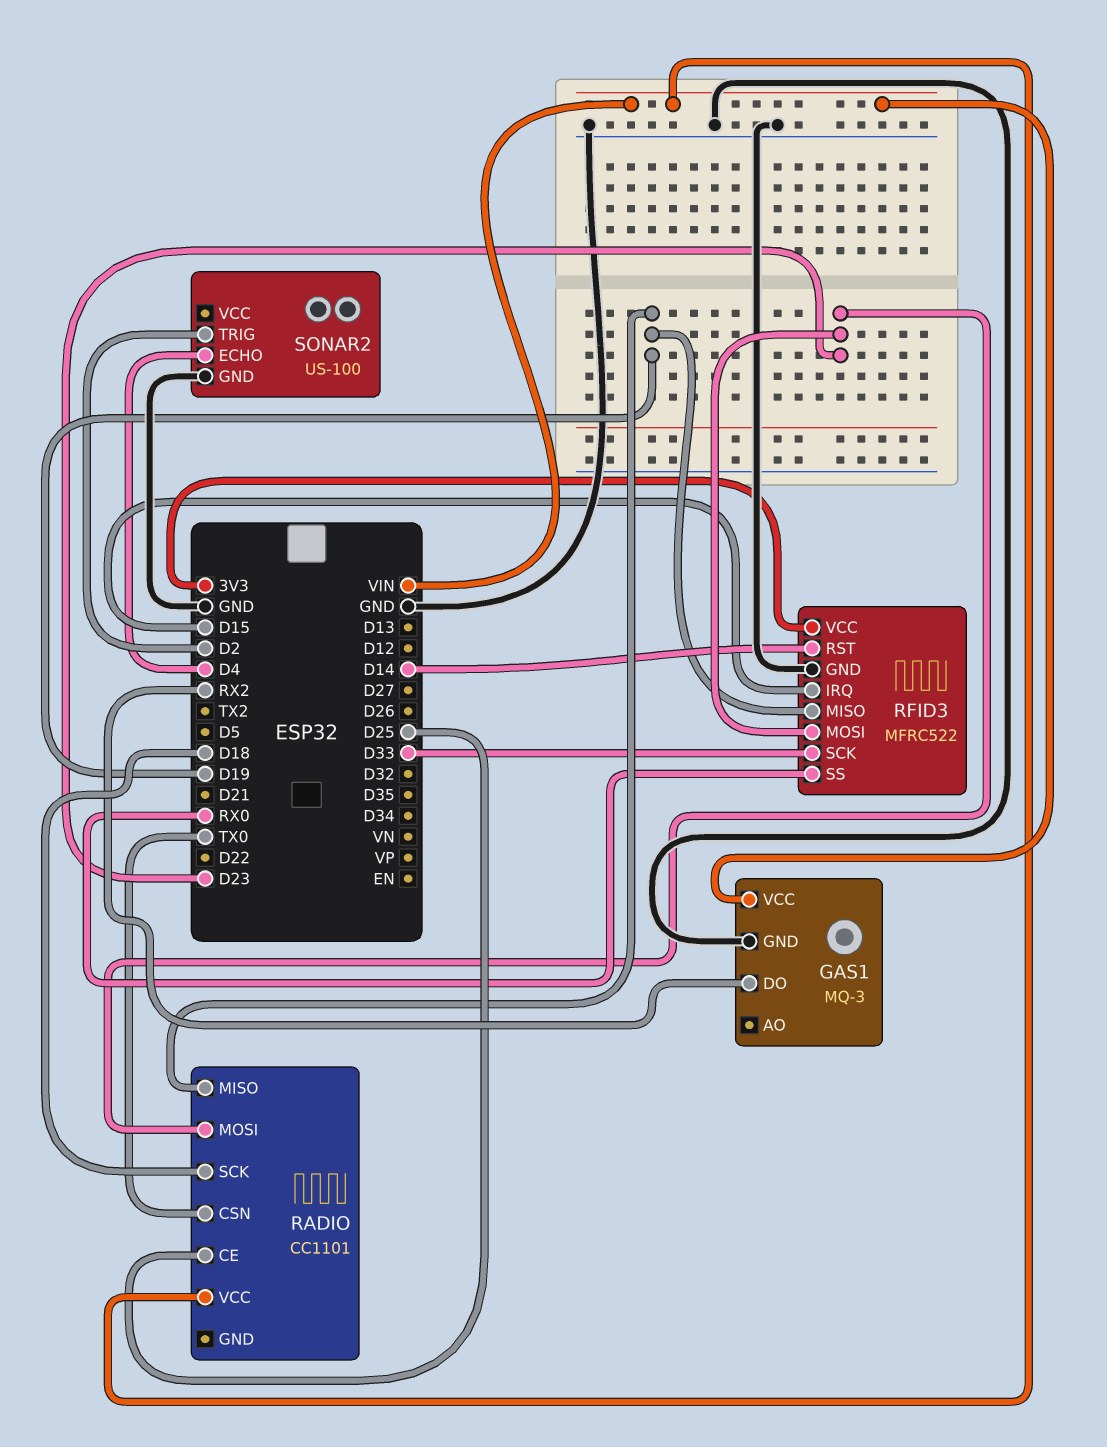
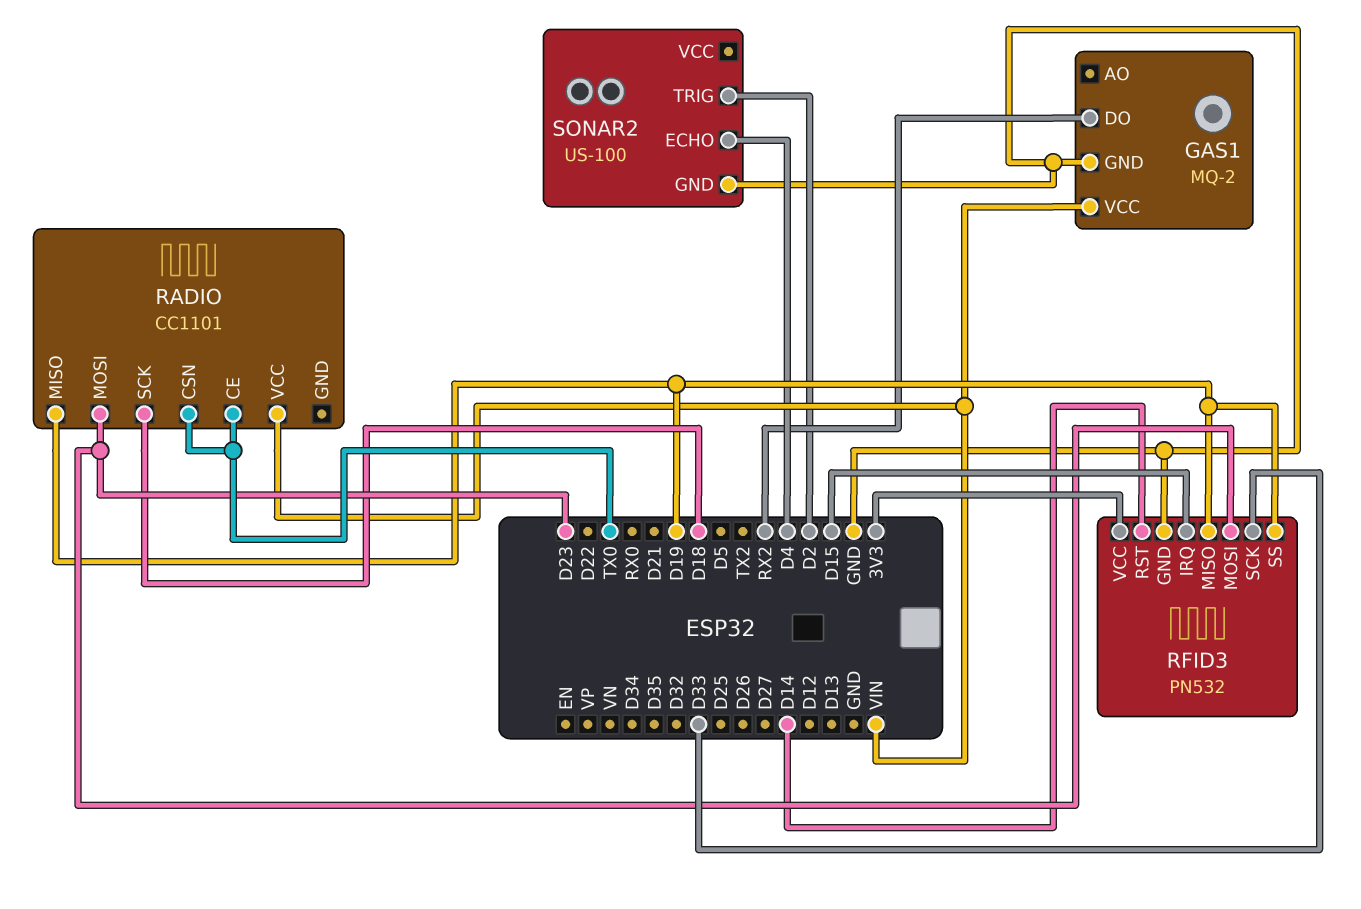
GAS1: MQ-3 -> MQ-2
RADIO pin CE: D25 -> TX0
RFID3: MFRC522 -> PN532
RFID3 pin SS: RX0 -> D19

